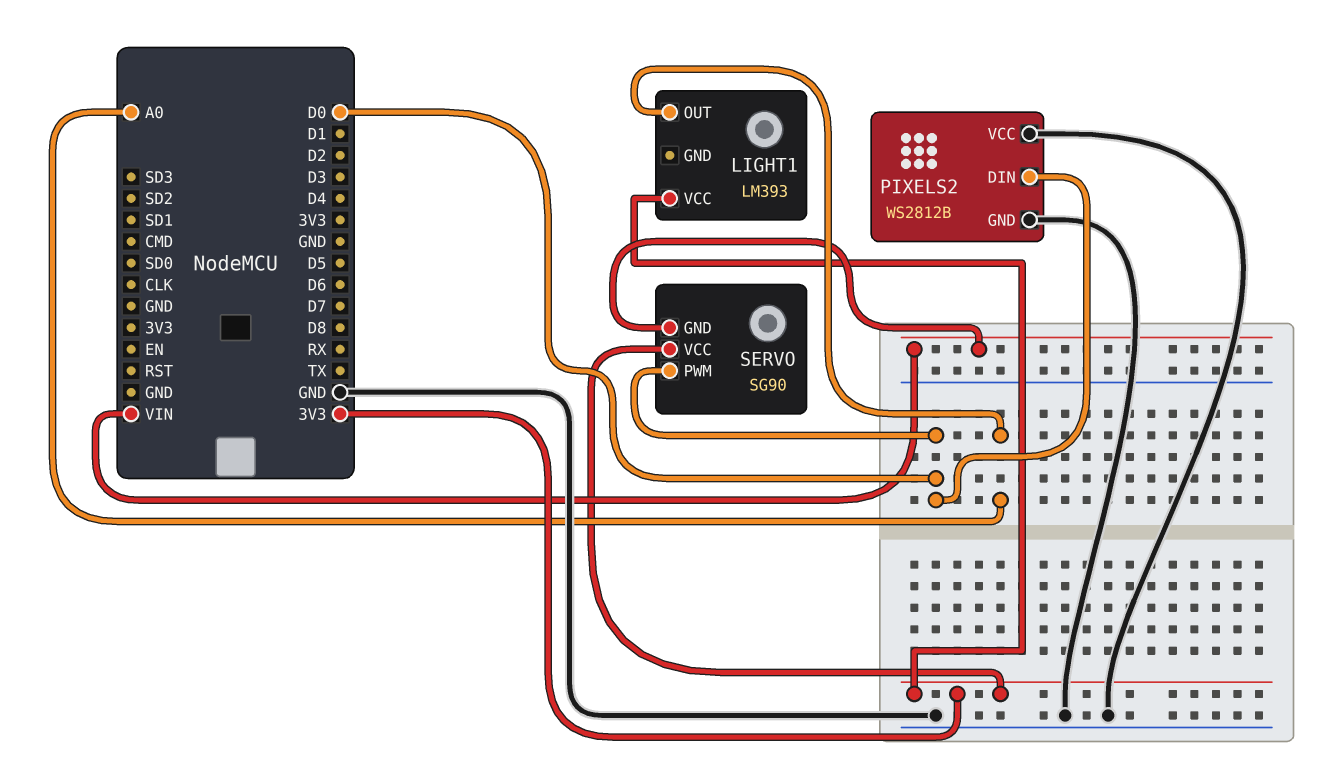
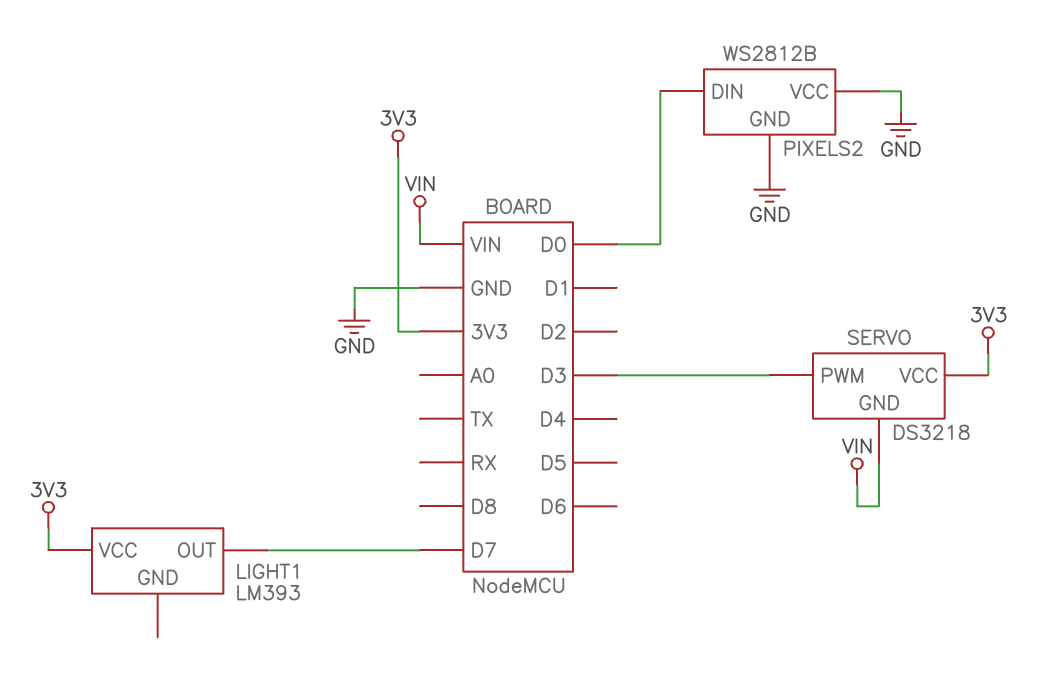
LIGHT1 pin OUT: A0 -> D7
SERVO: SG90 -> DS3218
SERVO pin PWM: D0 -> D3

